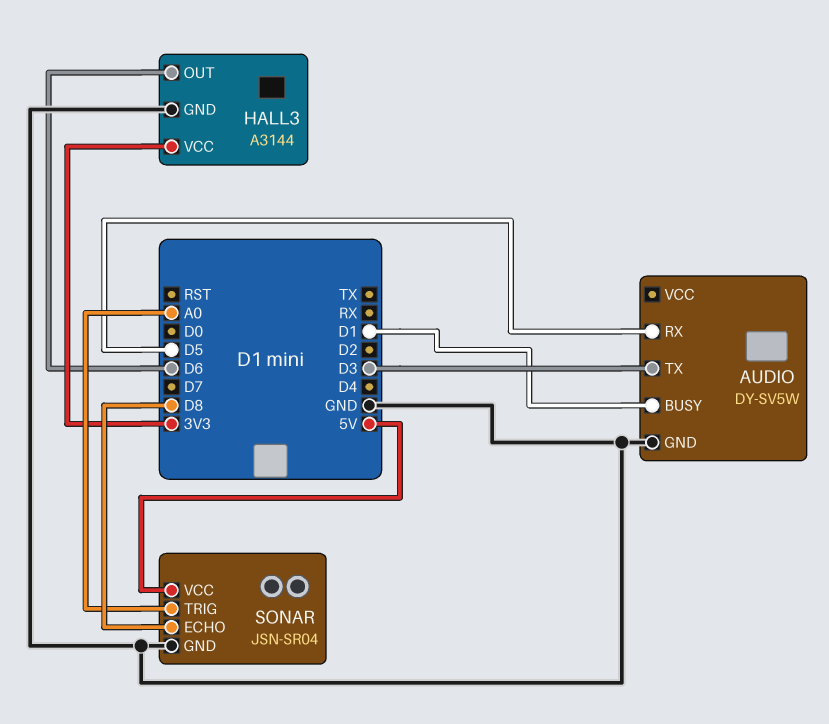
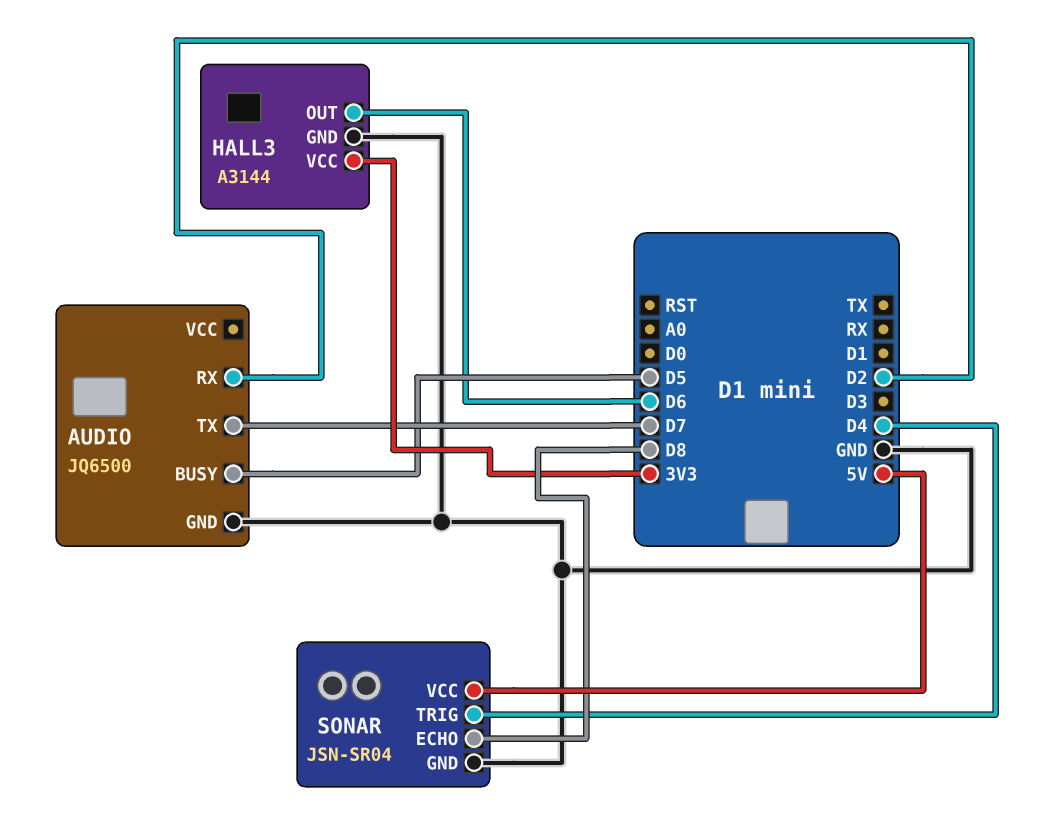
AUDIO: DY-SV5W -> JQ6500
AUDIO pin BUSY: D1 -> D5
AUDIO pin RX: D5 -> D2
AUDIO pin TX: D3 -> D7
SONAR pin TRIG: A0 -> D4

